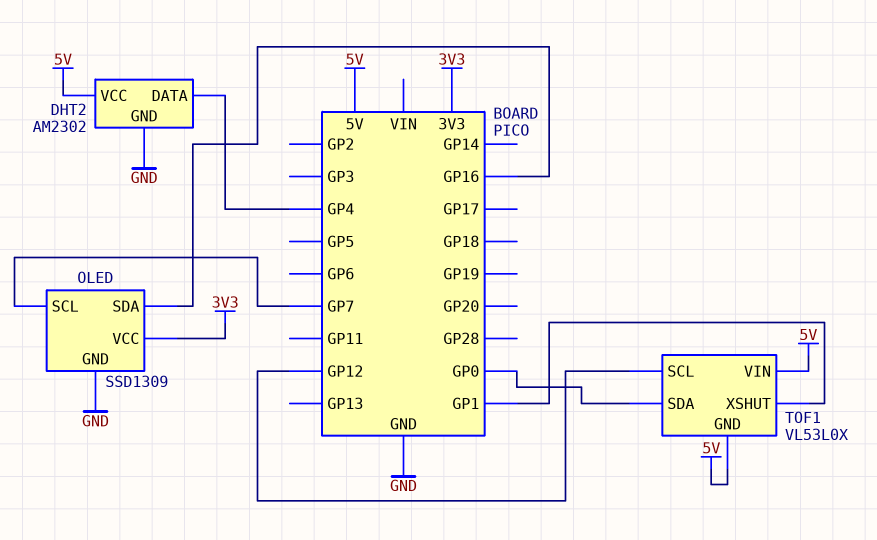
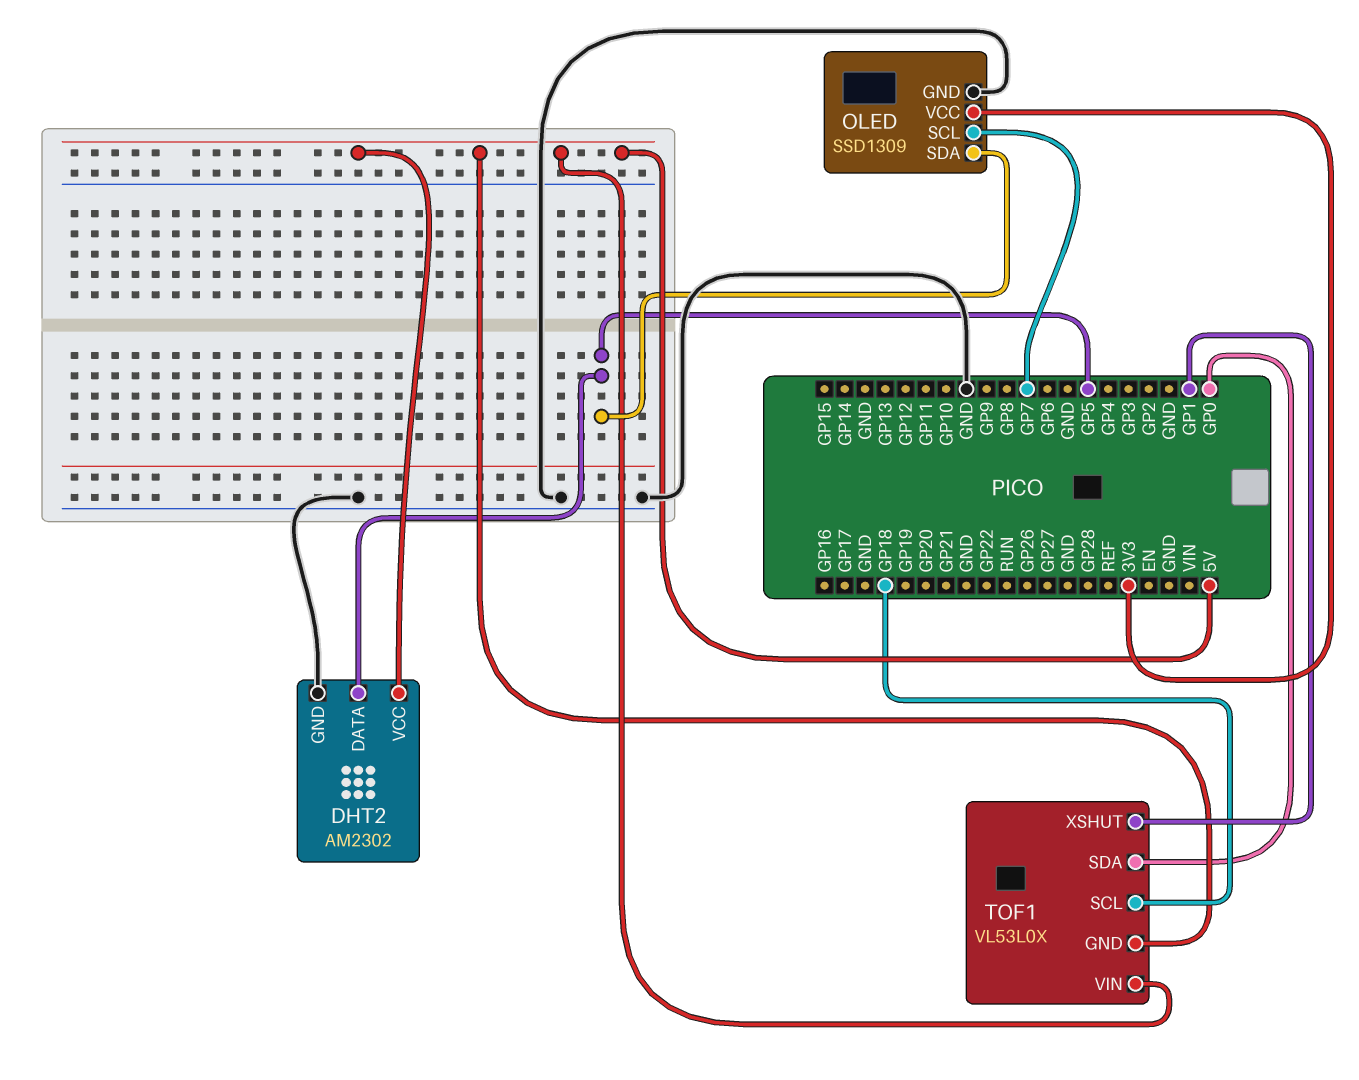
DHT2 pin DATA: GP4 -> GP5
OLED pin SDA: GP16 -> GP5
TOF1 pin SCL: GP12 -> GP18

